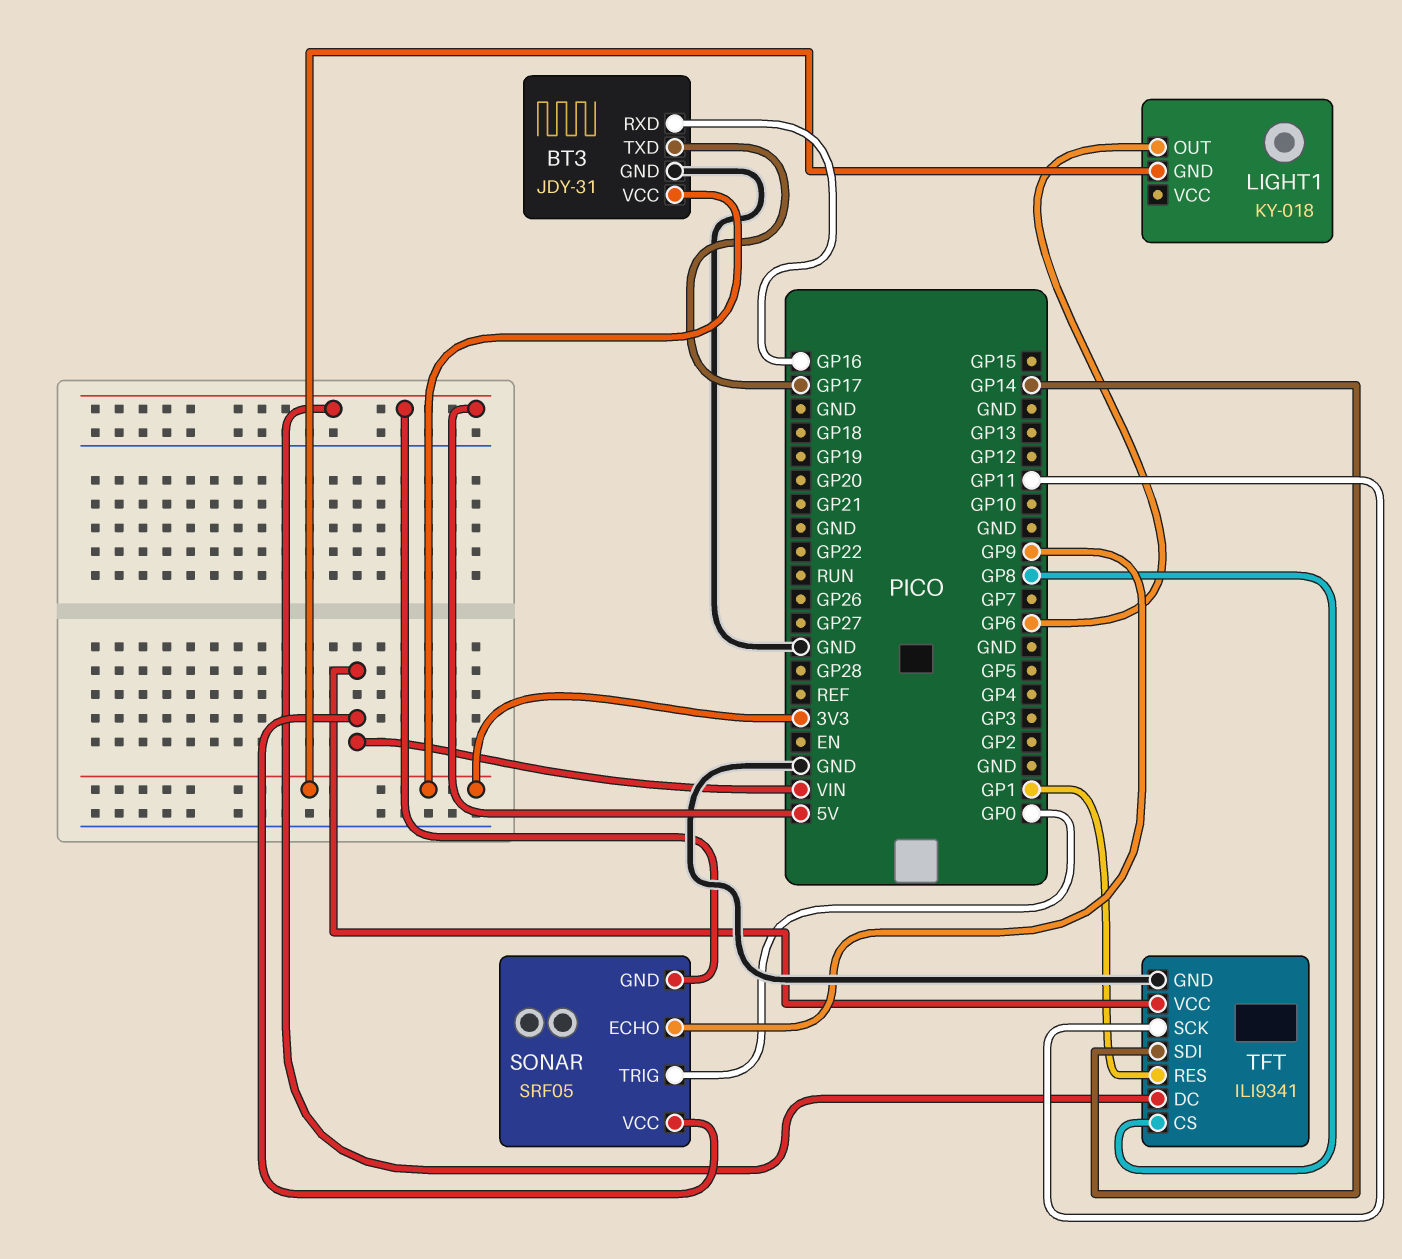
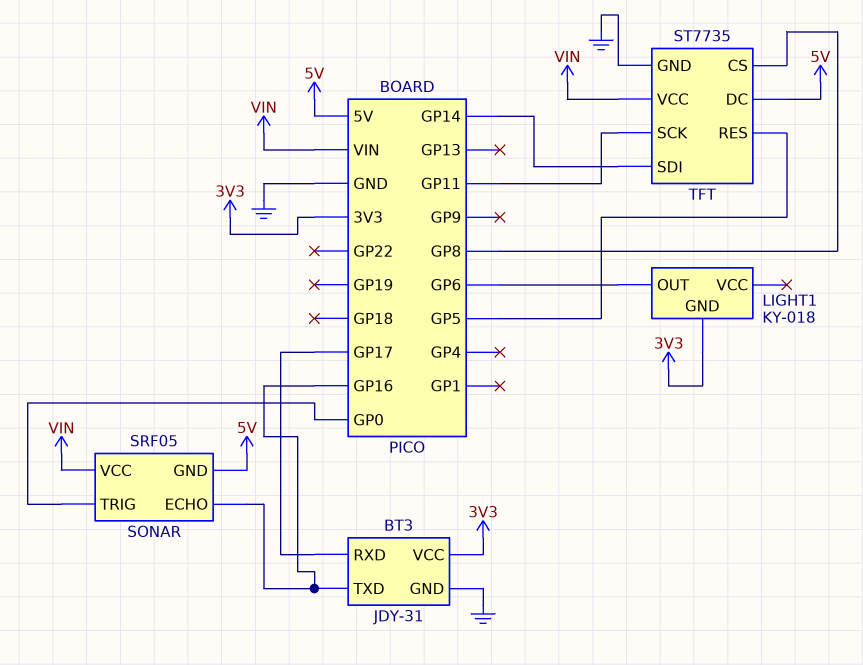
BT3 pin RXD: GP16 -> GP17
BT3 pin TXD: GP17 -> GP16
SONAR pin ECHO: GP9 -> GP16
TFT: ILI9341 -> ST7735
TFT pin RES: GP1 -> GP5

